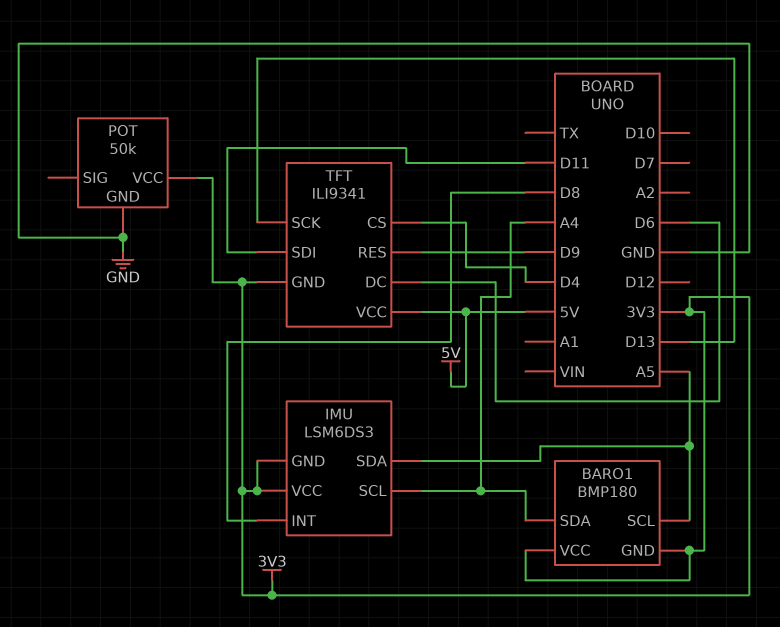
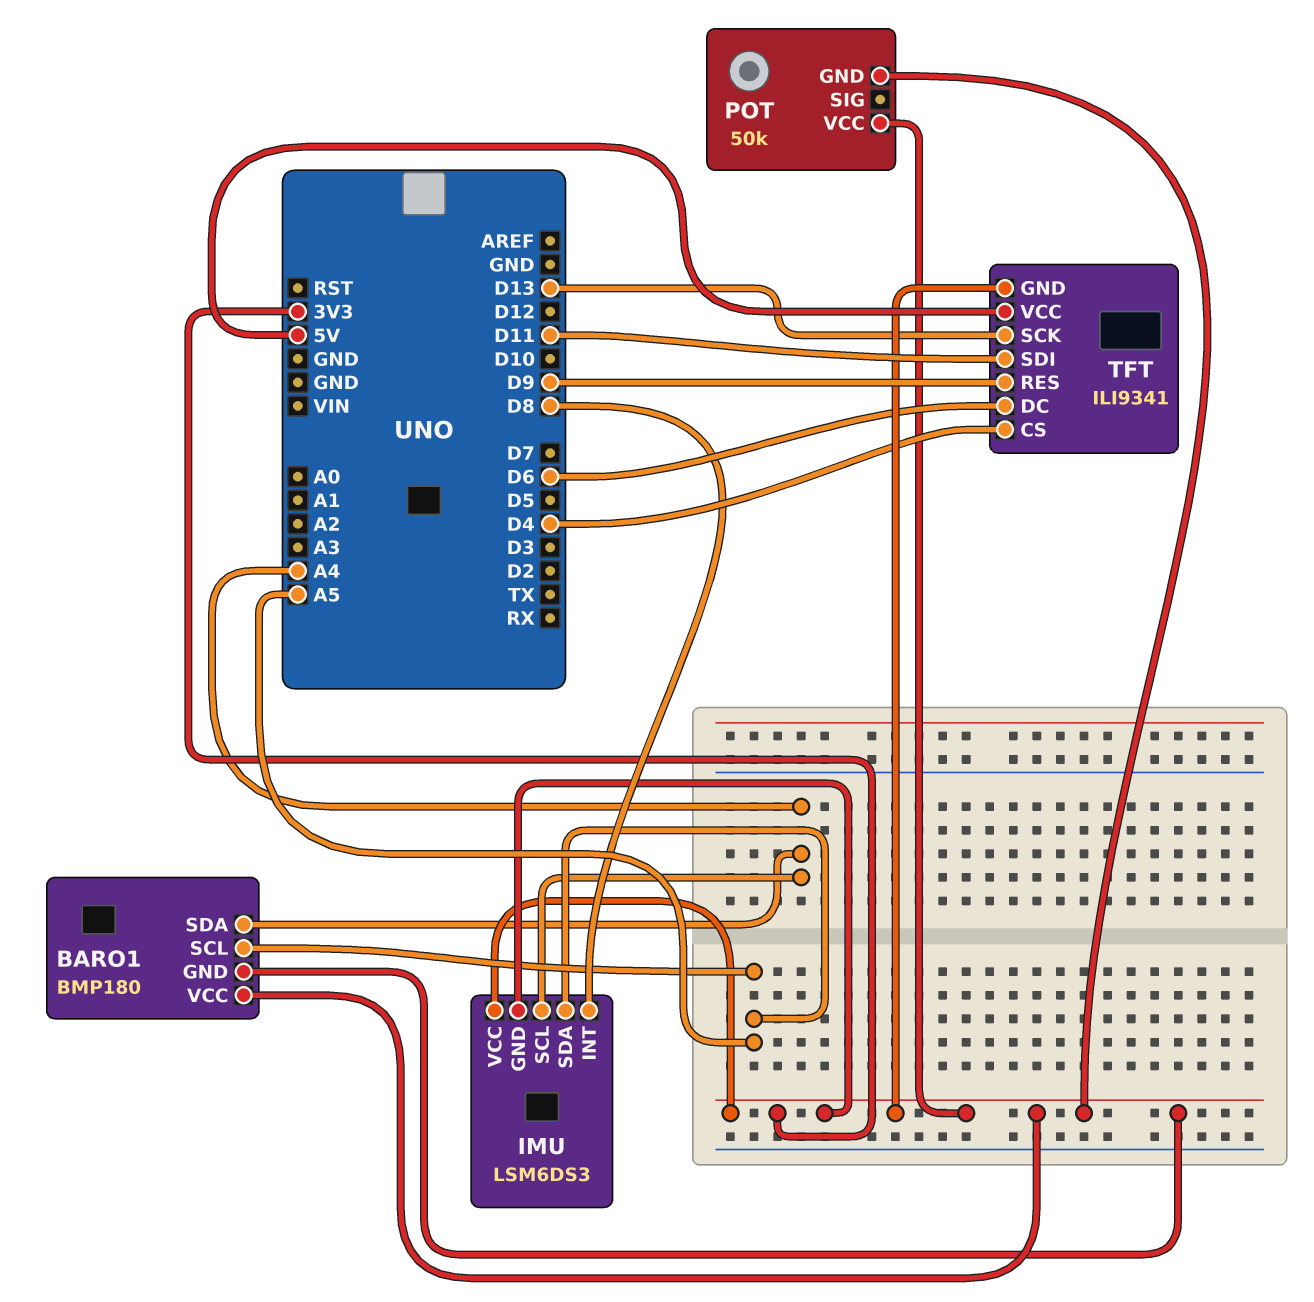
POT pin GND: GND -> 3V3

